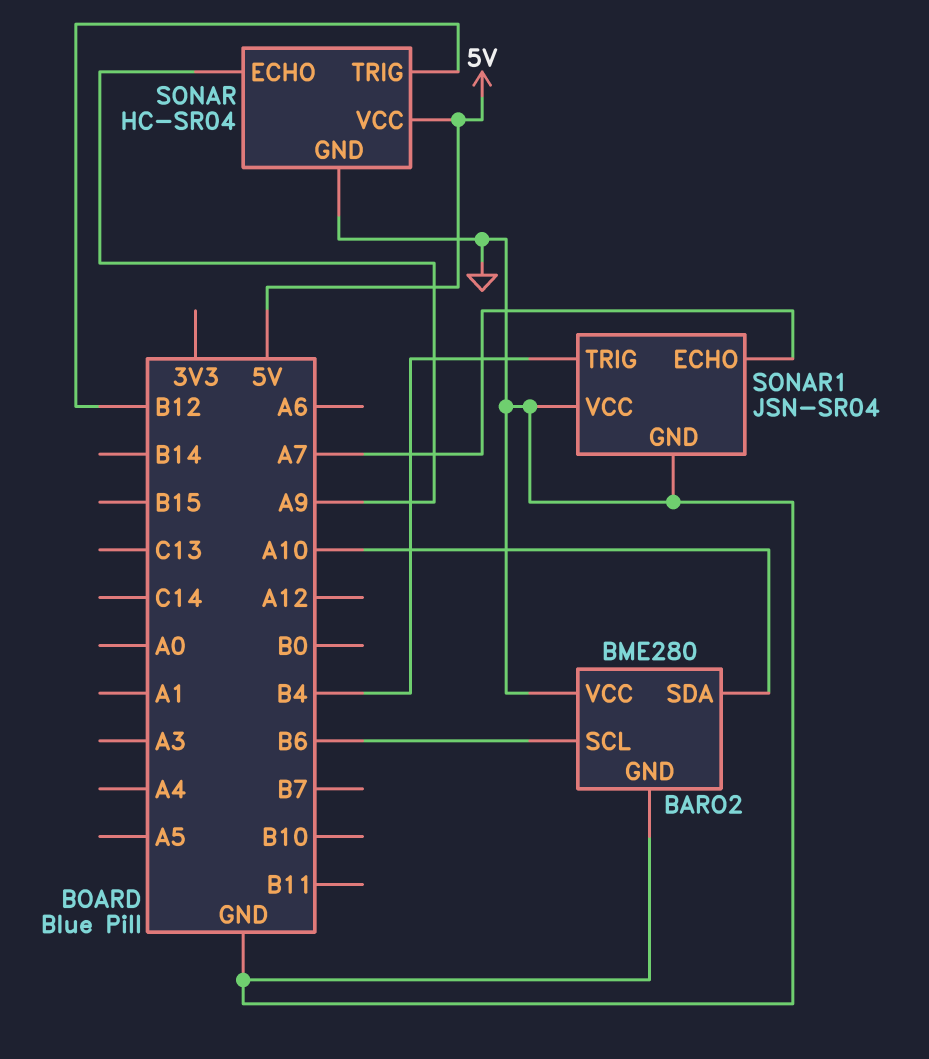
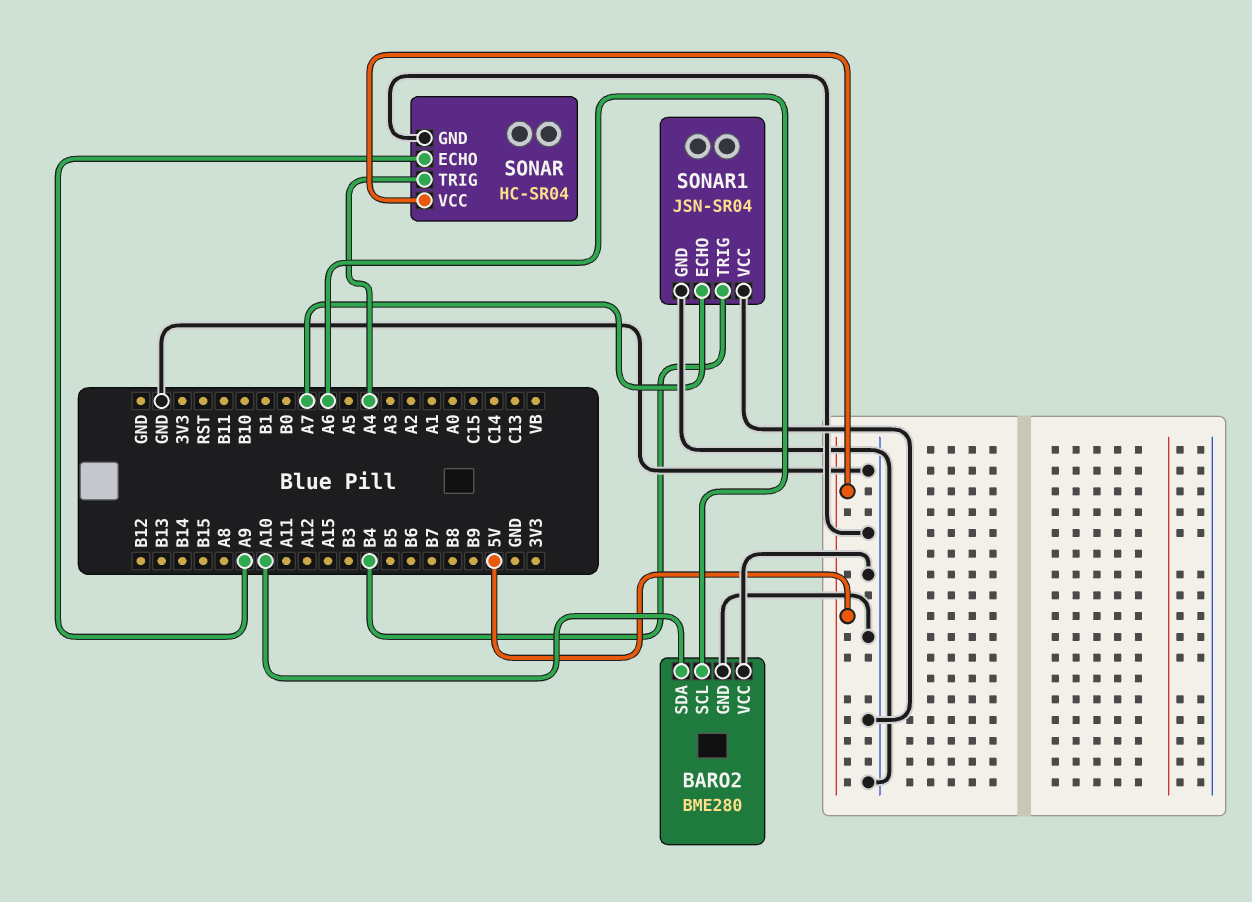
BARO2 pin SCL: B6 -> A6
SONAR pin TRIG: B12 -> A4

